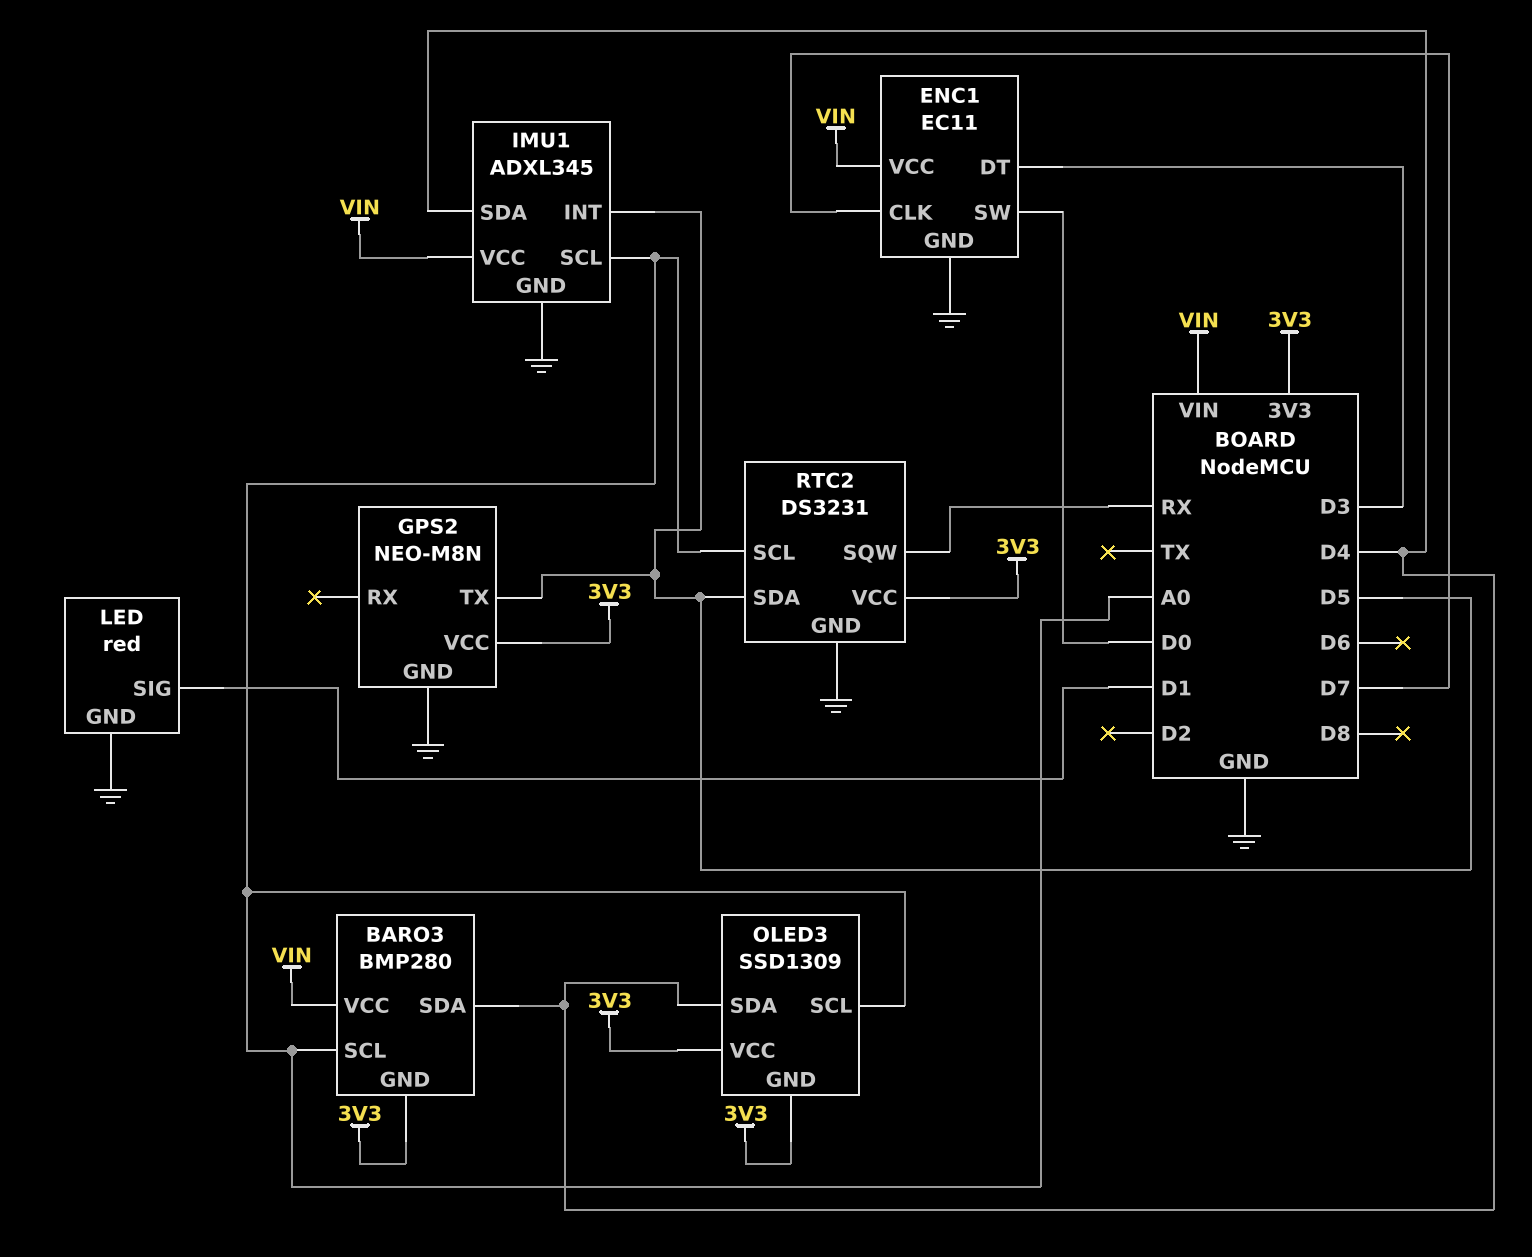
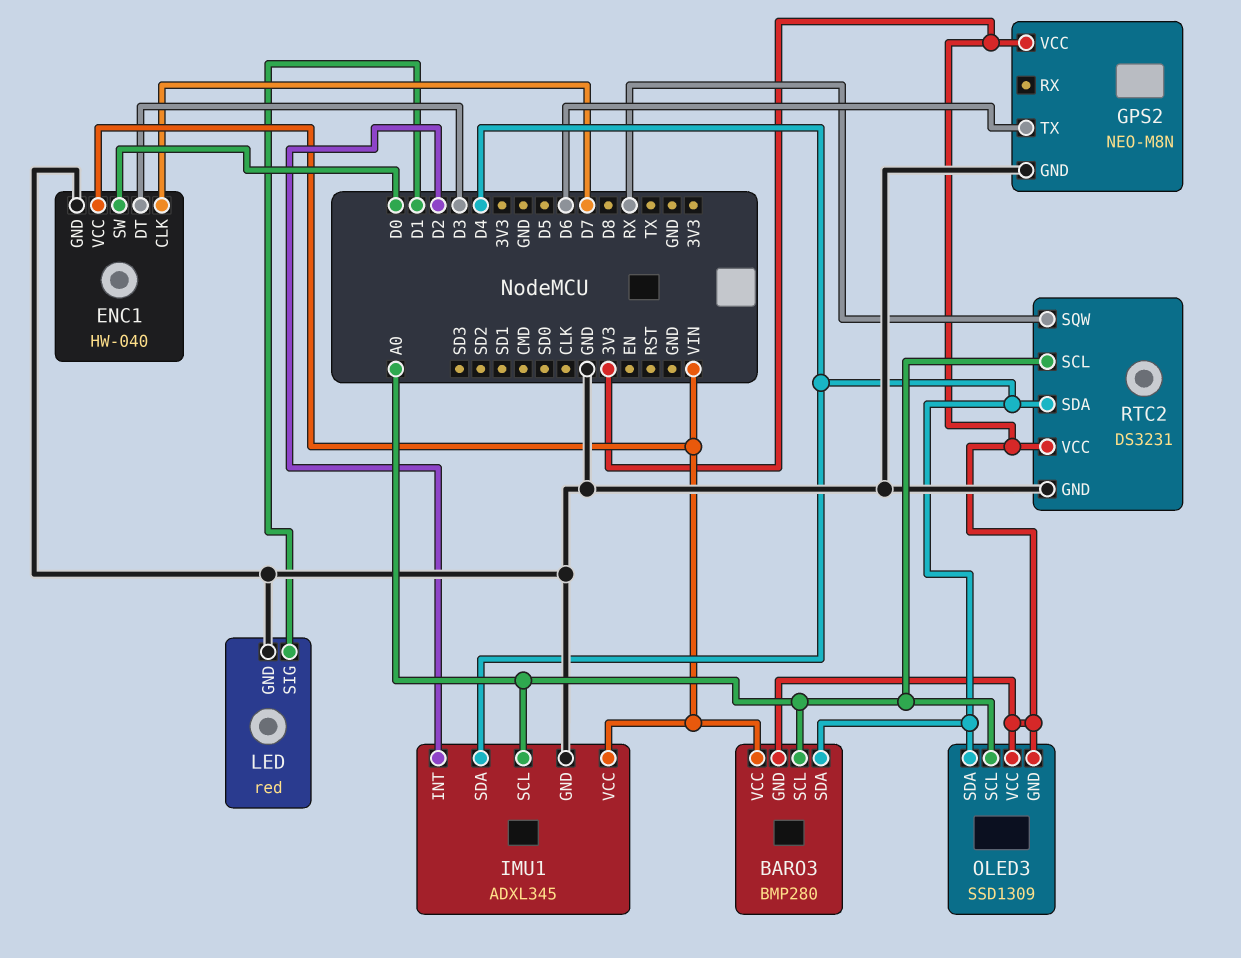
ENC1: EC11 -> HW-040
GPS2 pin TX: D5 -> D6
IMU1 pin INT: D5 -> D2
RTC2 pin SDA: D5 -> D4

